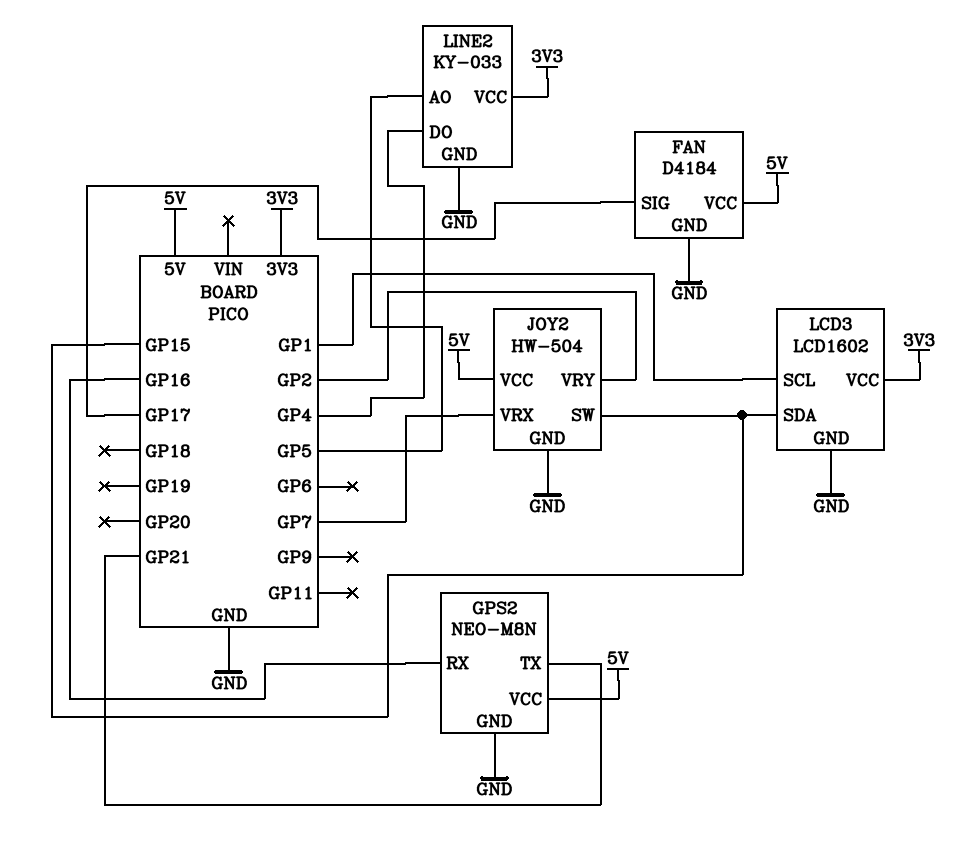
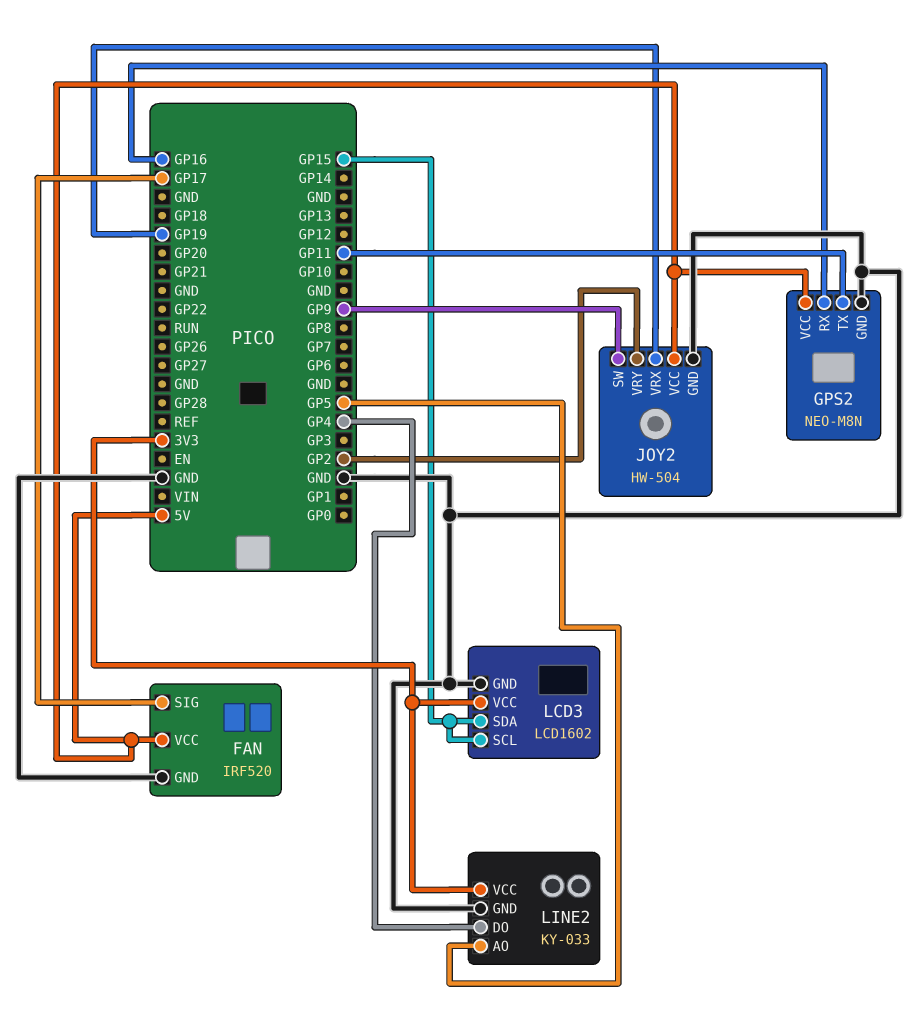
FAN: D4184 -> IRF520
GPS2 pin TX: GP21 -> GP11
JOY2 pin SW: GP15 -> GP9
JOY2 pin VRX: GP7 -> GP19
LCD3 pin SCL: GP1 -> GP15

